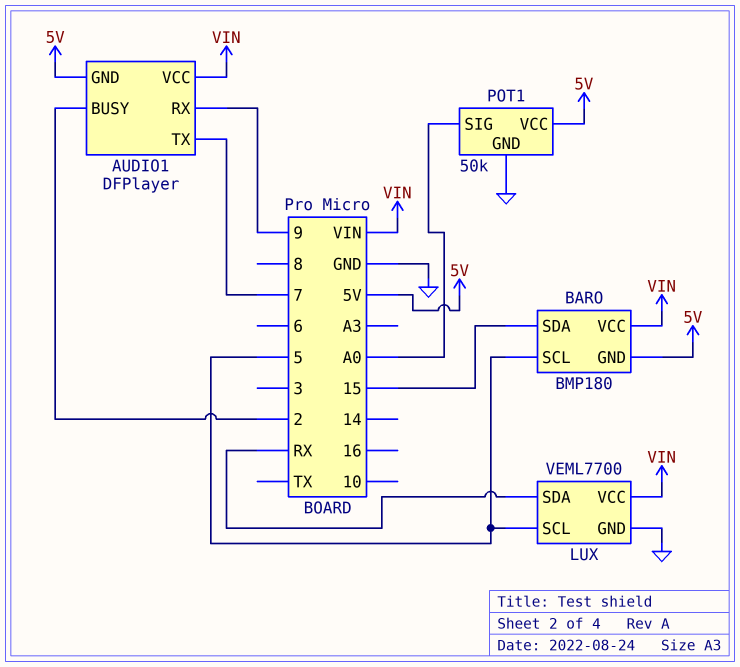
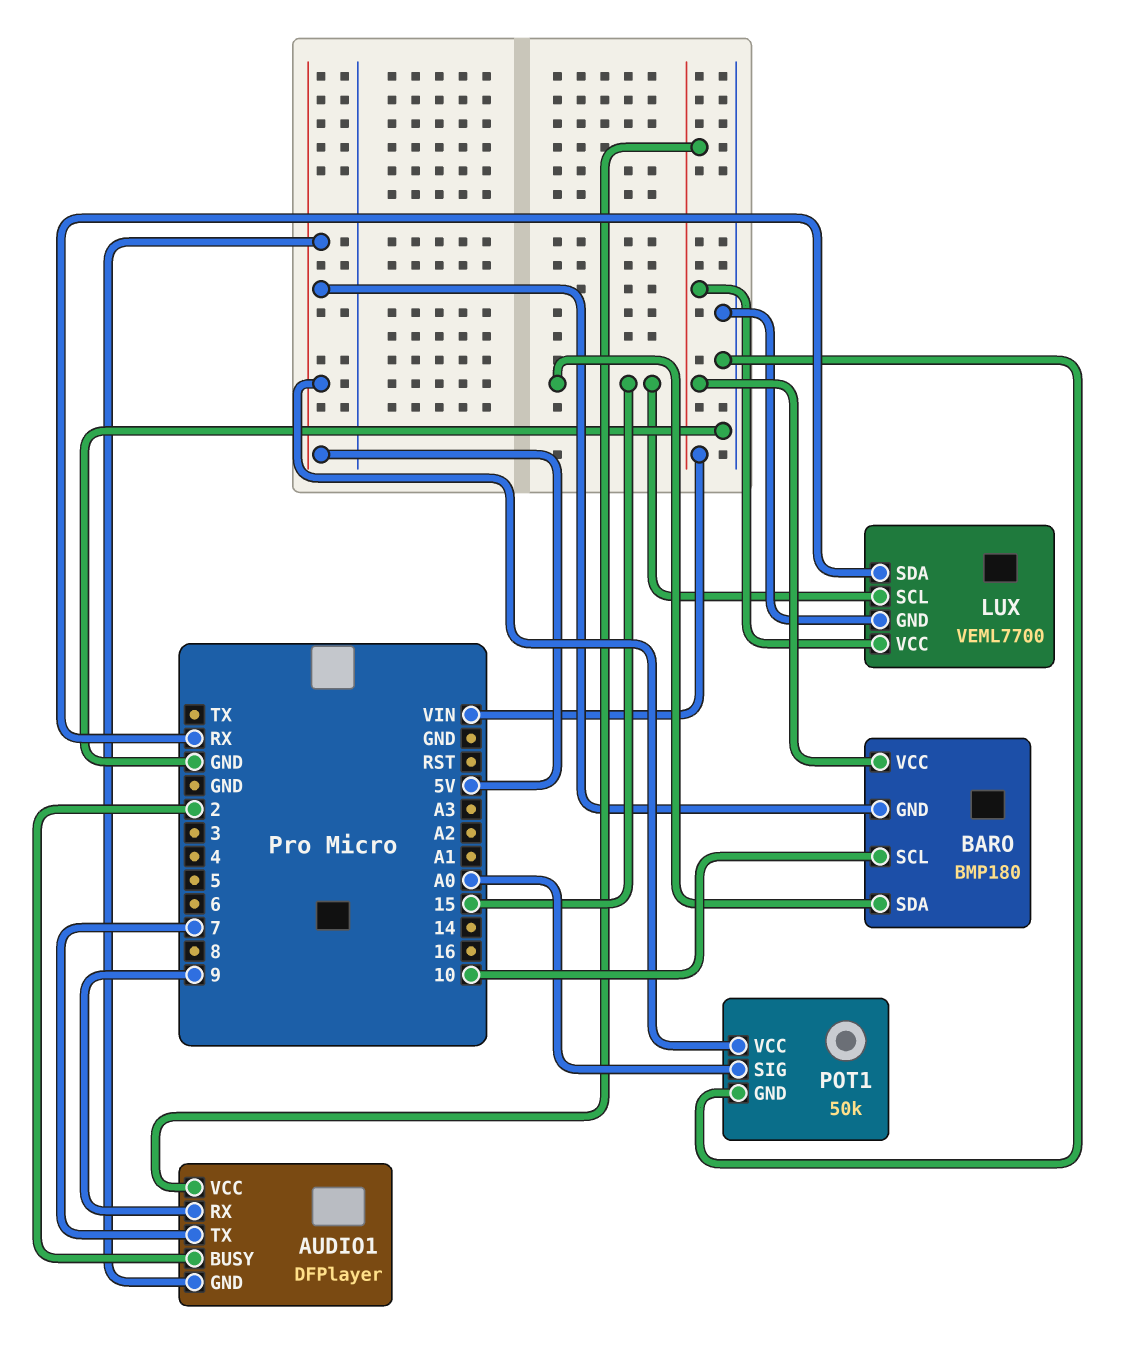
BARO pin SCL: 5 -> 10
LUX pin SCL: 5 -> 15

